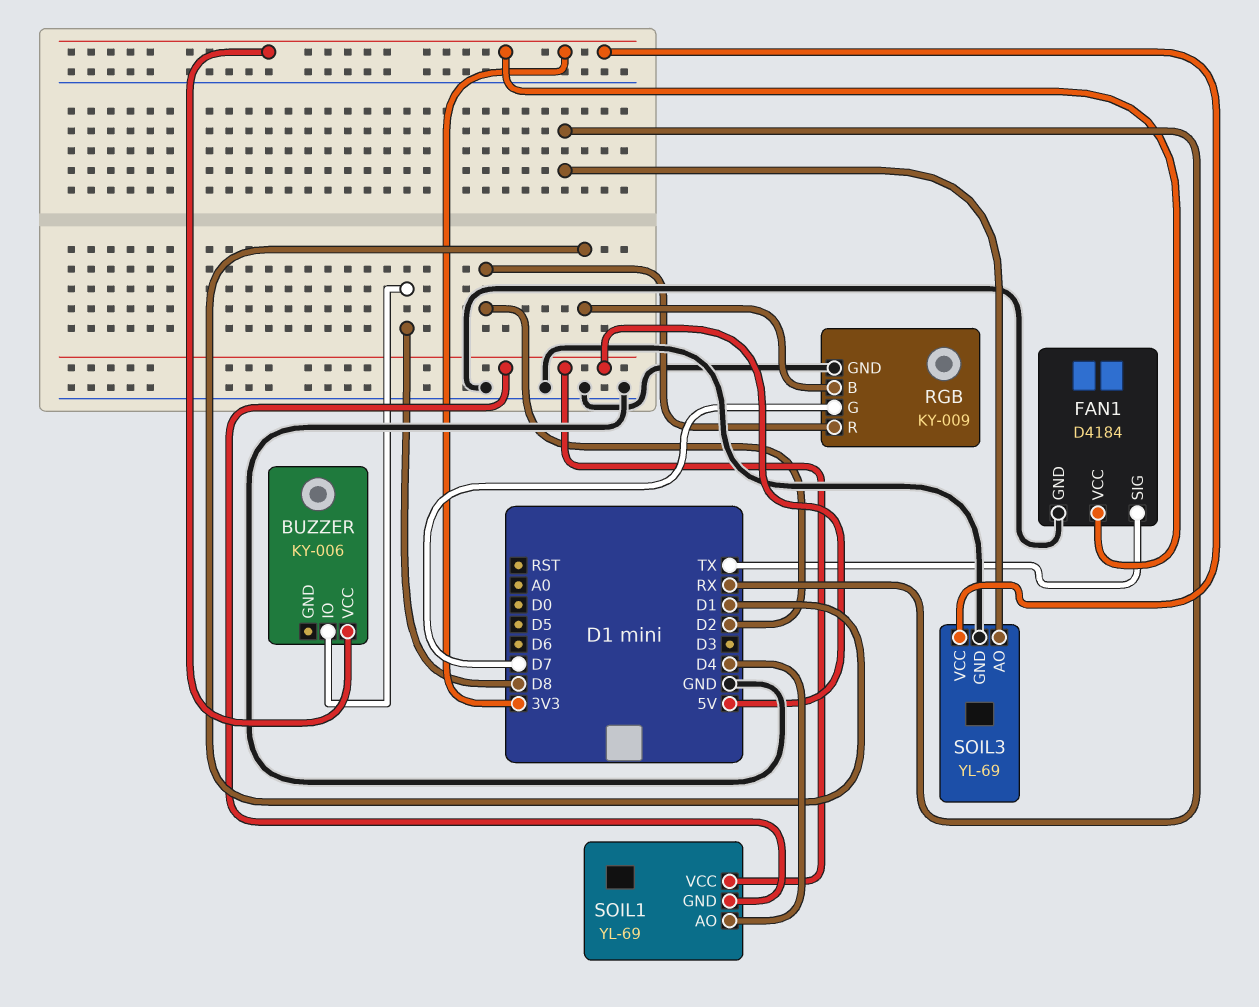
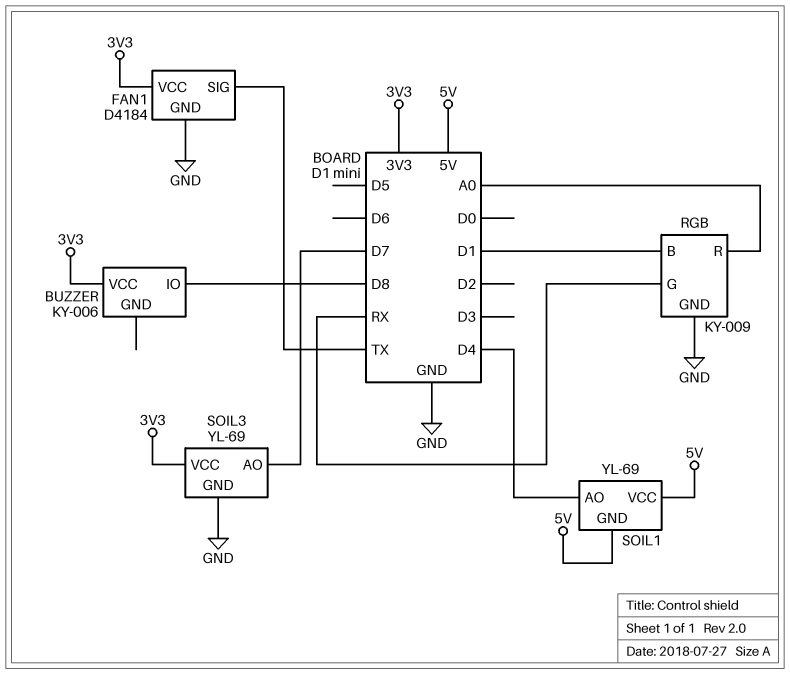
RGB pin G: D7 -> RX
RGB pin R: D2 -> A0
SOIL3 pin AO: RX -> D7

